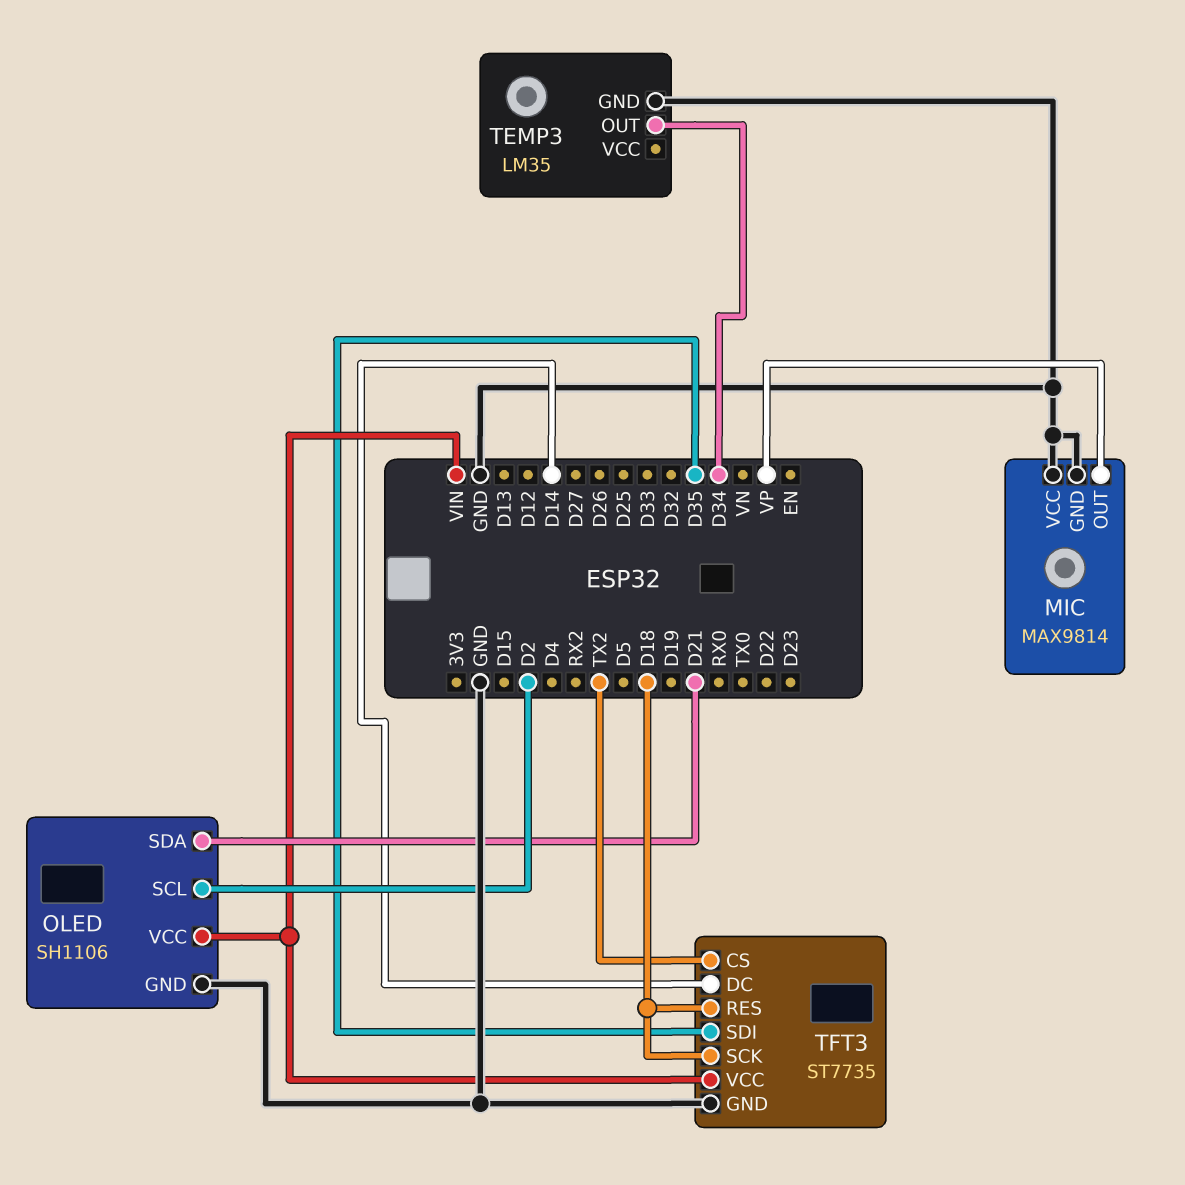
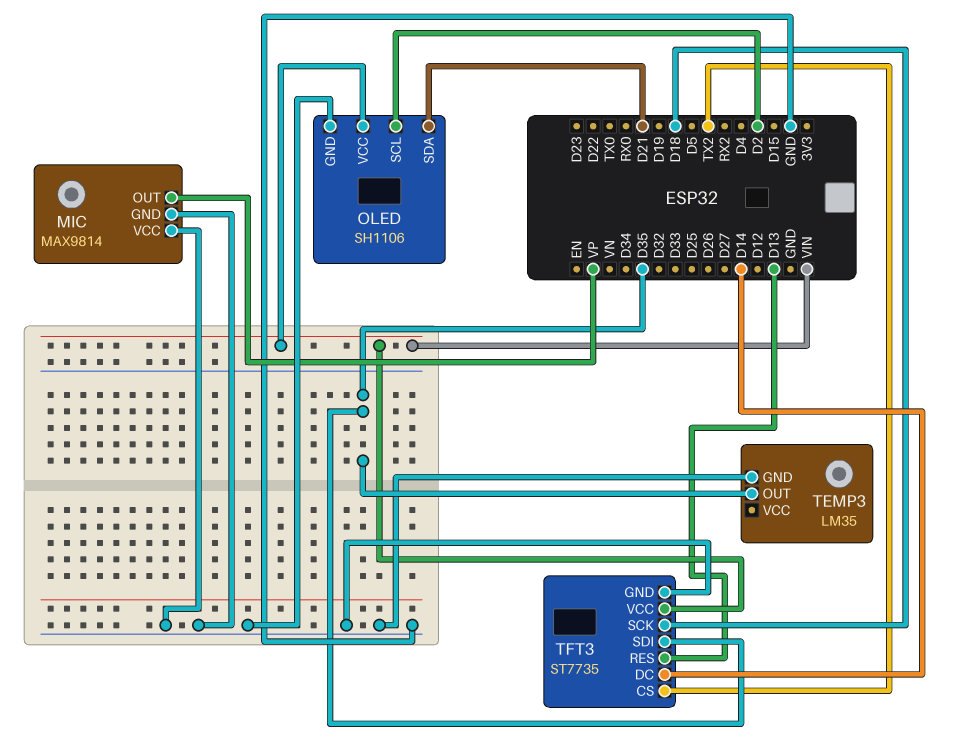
TEMP3 pin OUT: D34 -> D35
TFT3 pin RES: D18 -> D13

